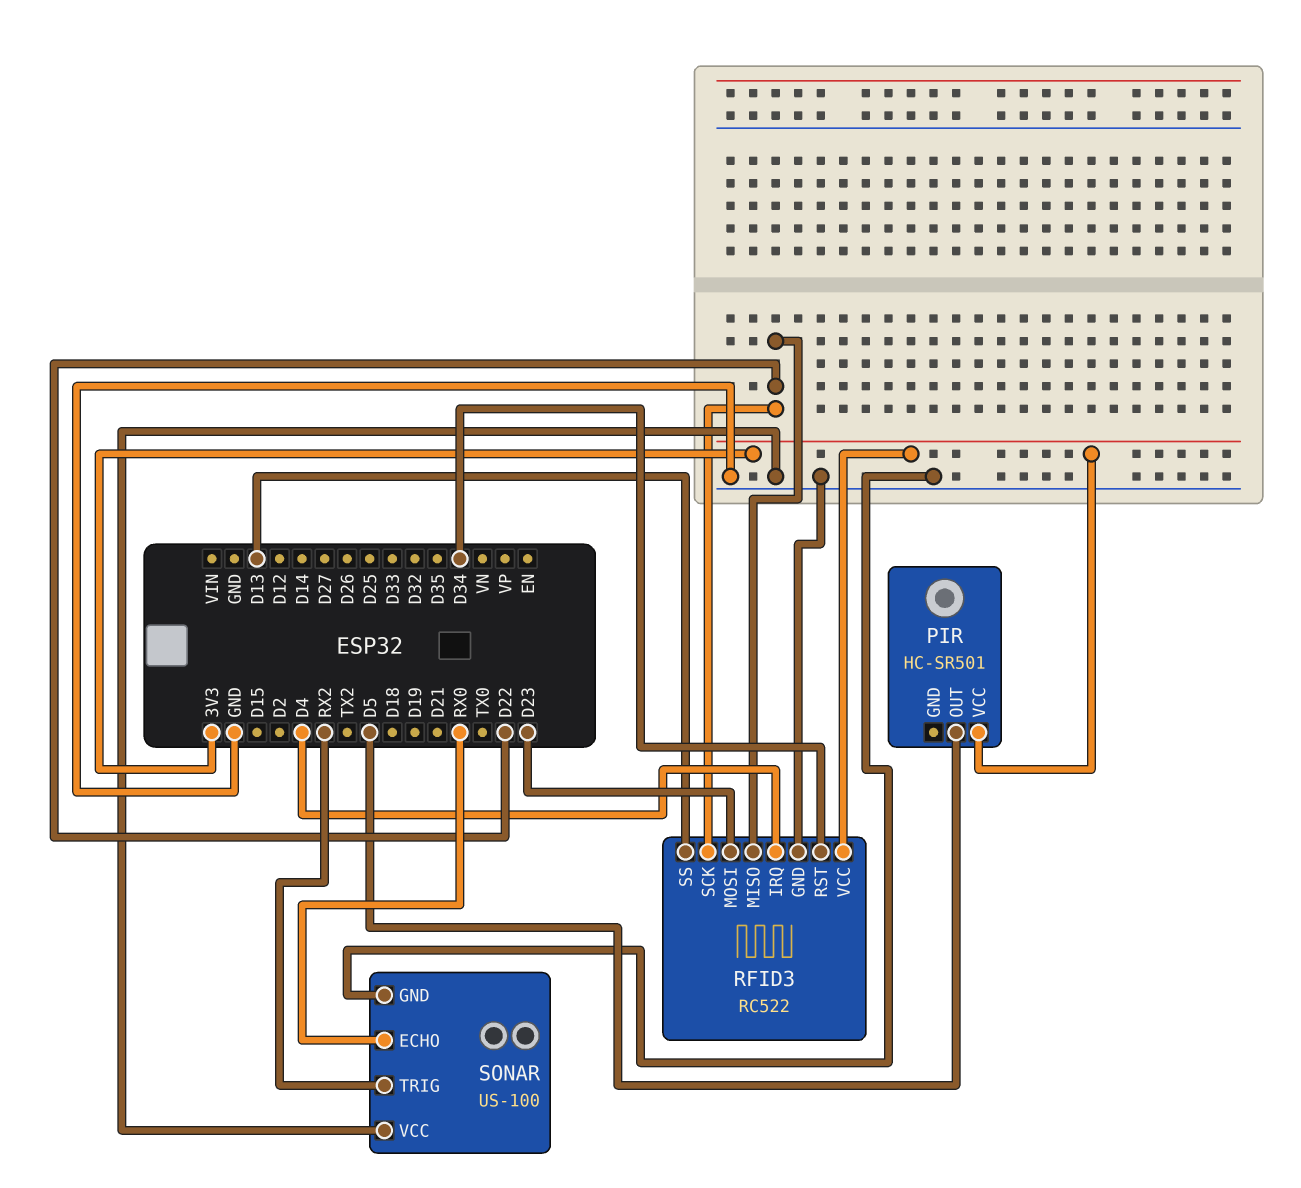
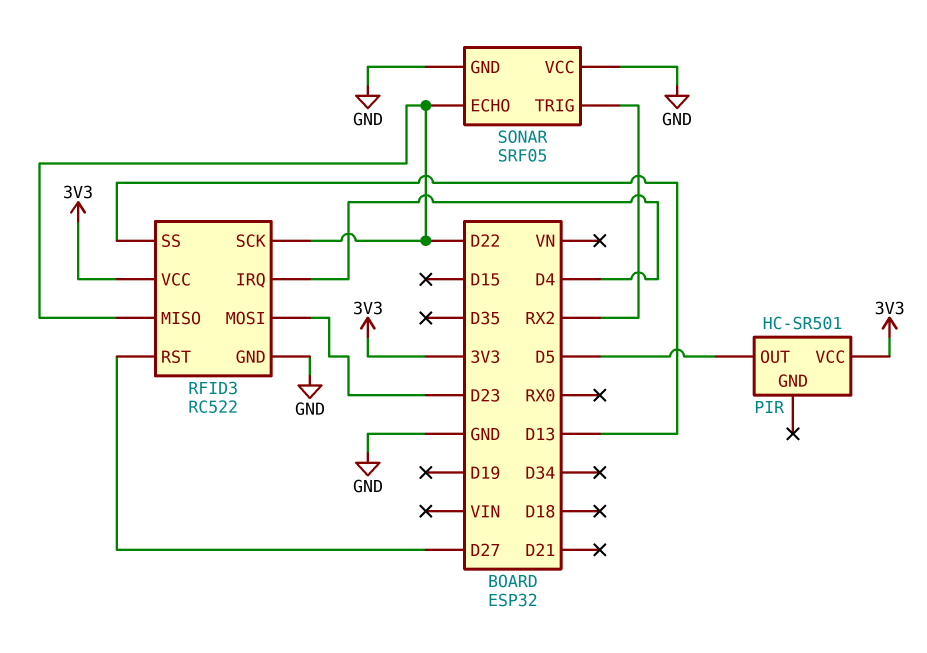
RFID3 pin RST: D34 -> D27
SONAR: US-100 -> SRF05
SONAR pin ECHO: RX0 -> D22

